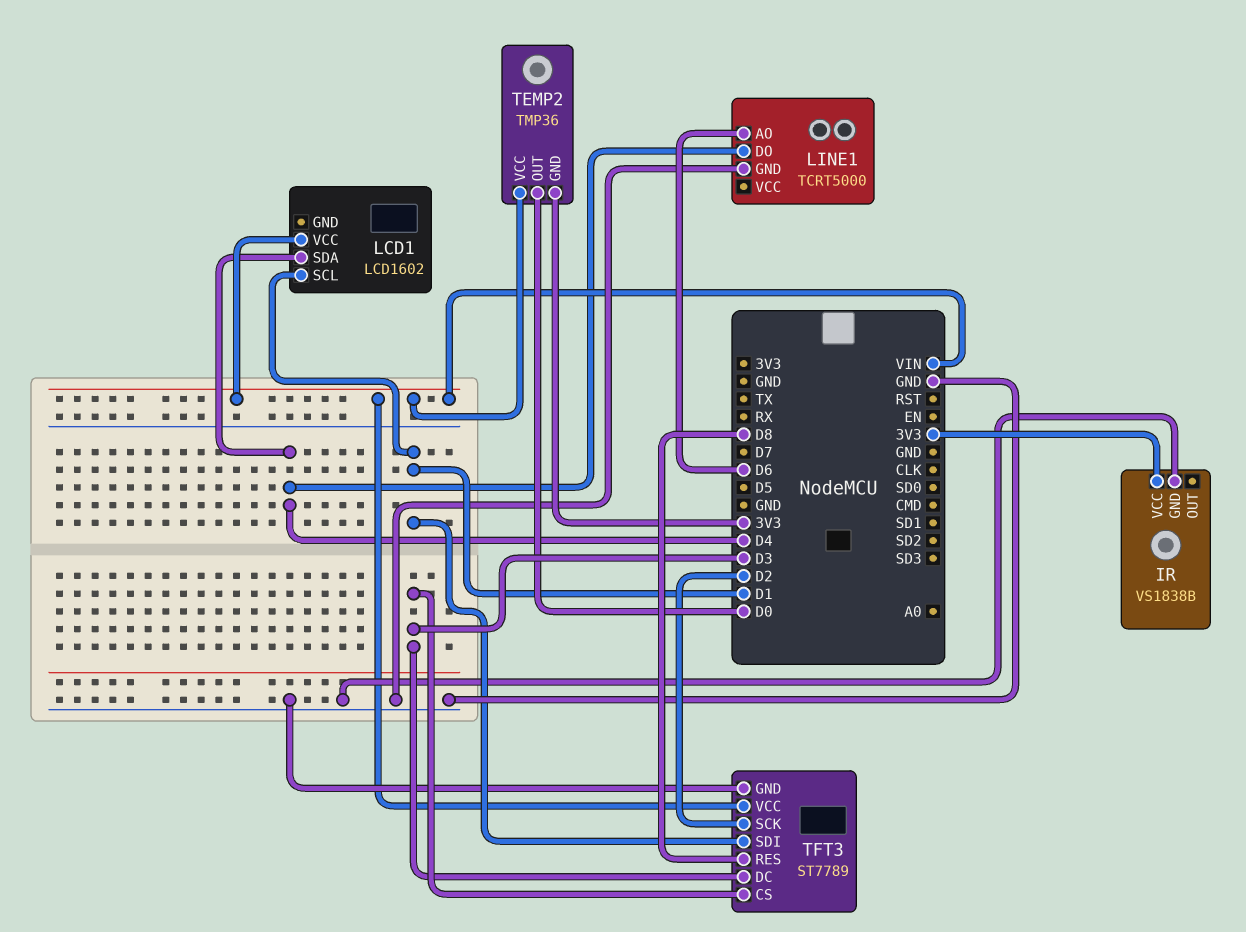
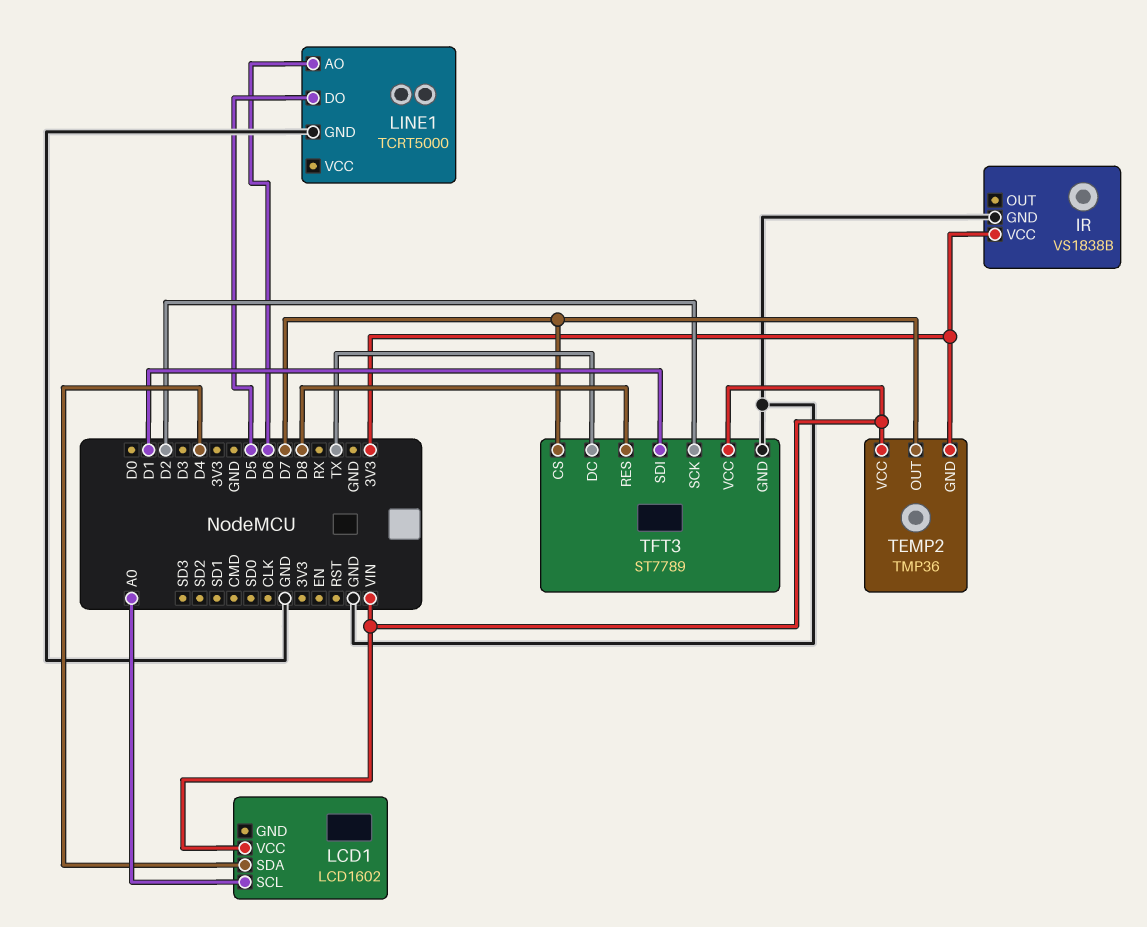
LCD1 pin SCL: D1 -> A0
LINE1 pin DO: D4 -> D5
TEMP2 pin OUT: D0 -> D7
TFT3 pin CS: D3 -> D7
TFT3 pin DC: D3 -> TX

